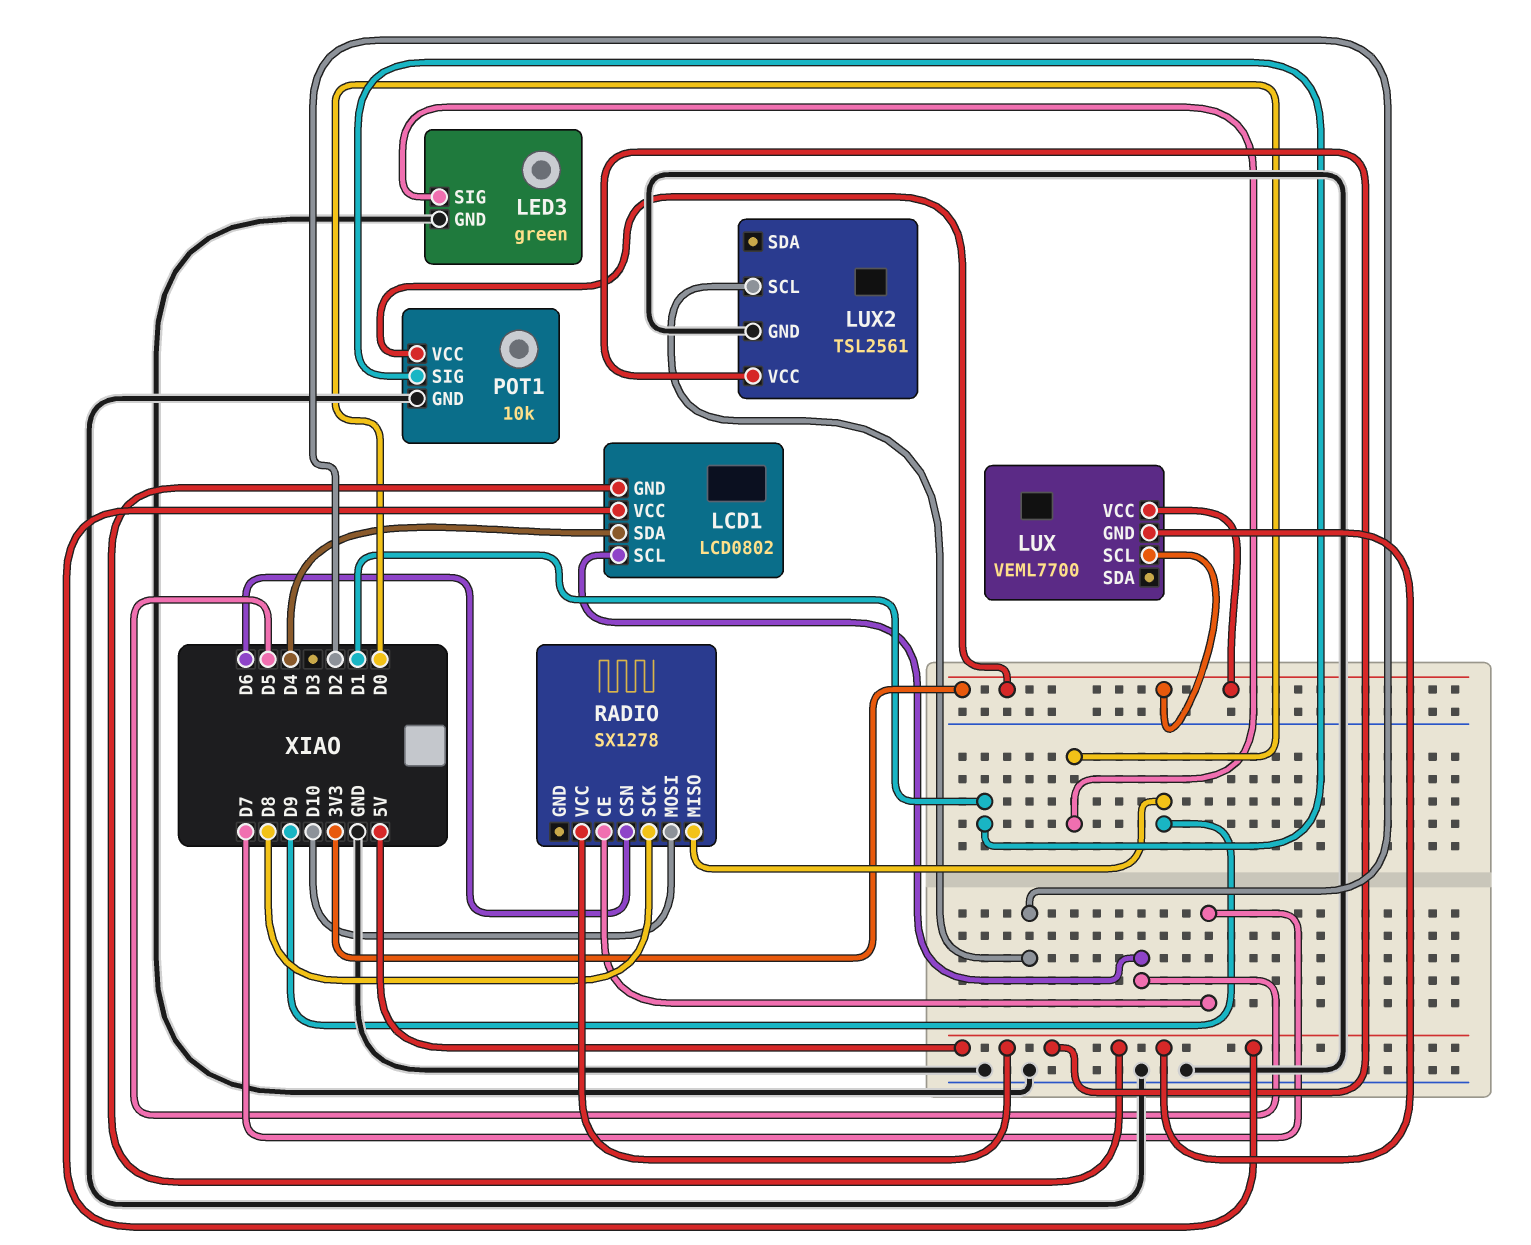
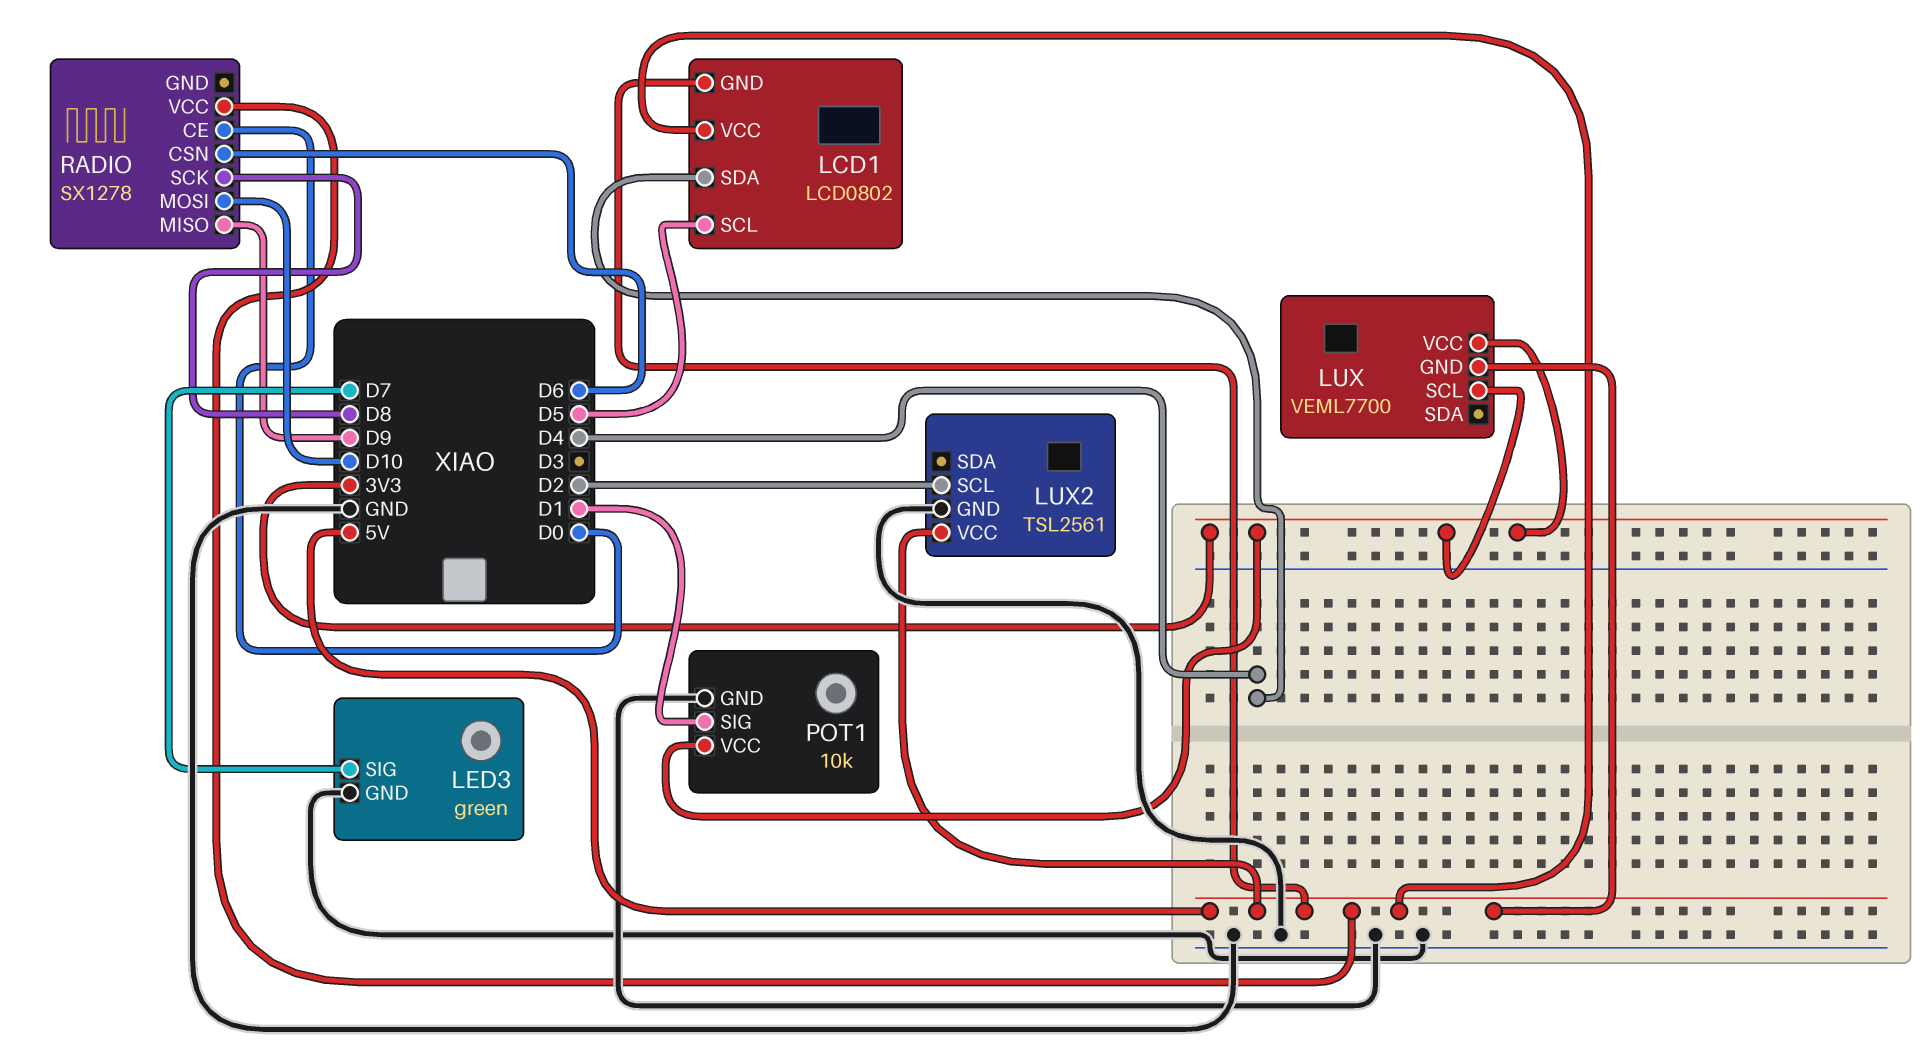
LED3 pin SIG: D0 -> D7
RADIO pin CE: D7 -> D0

